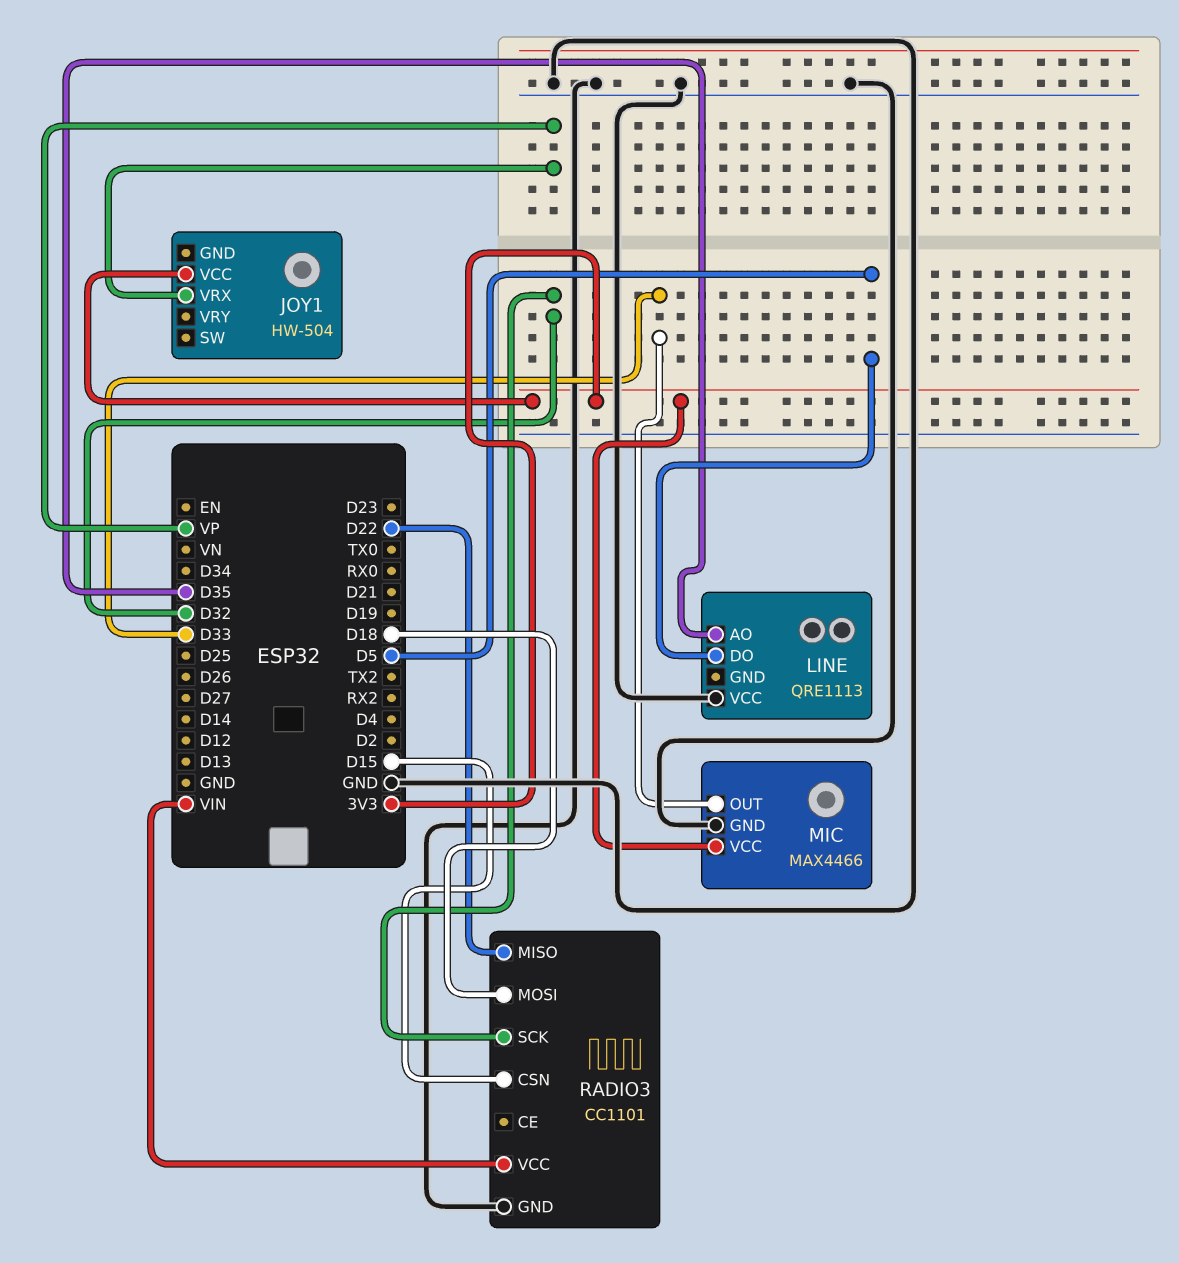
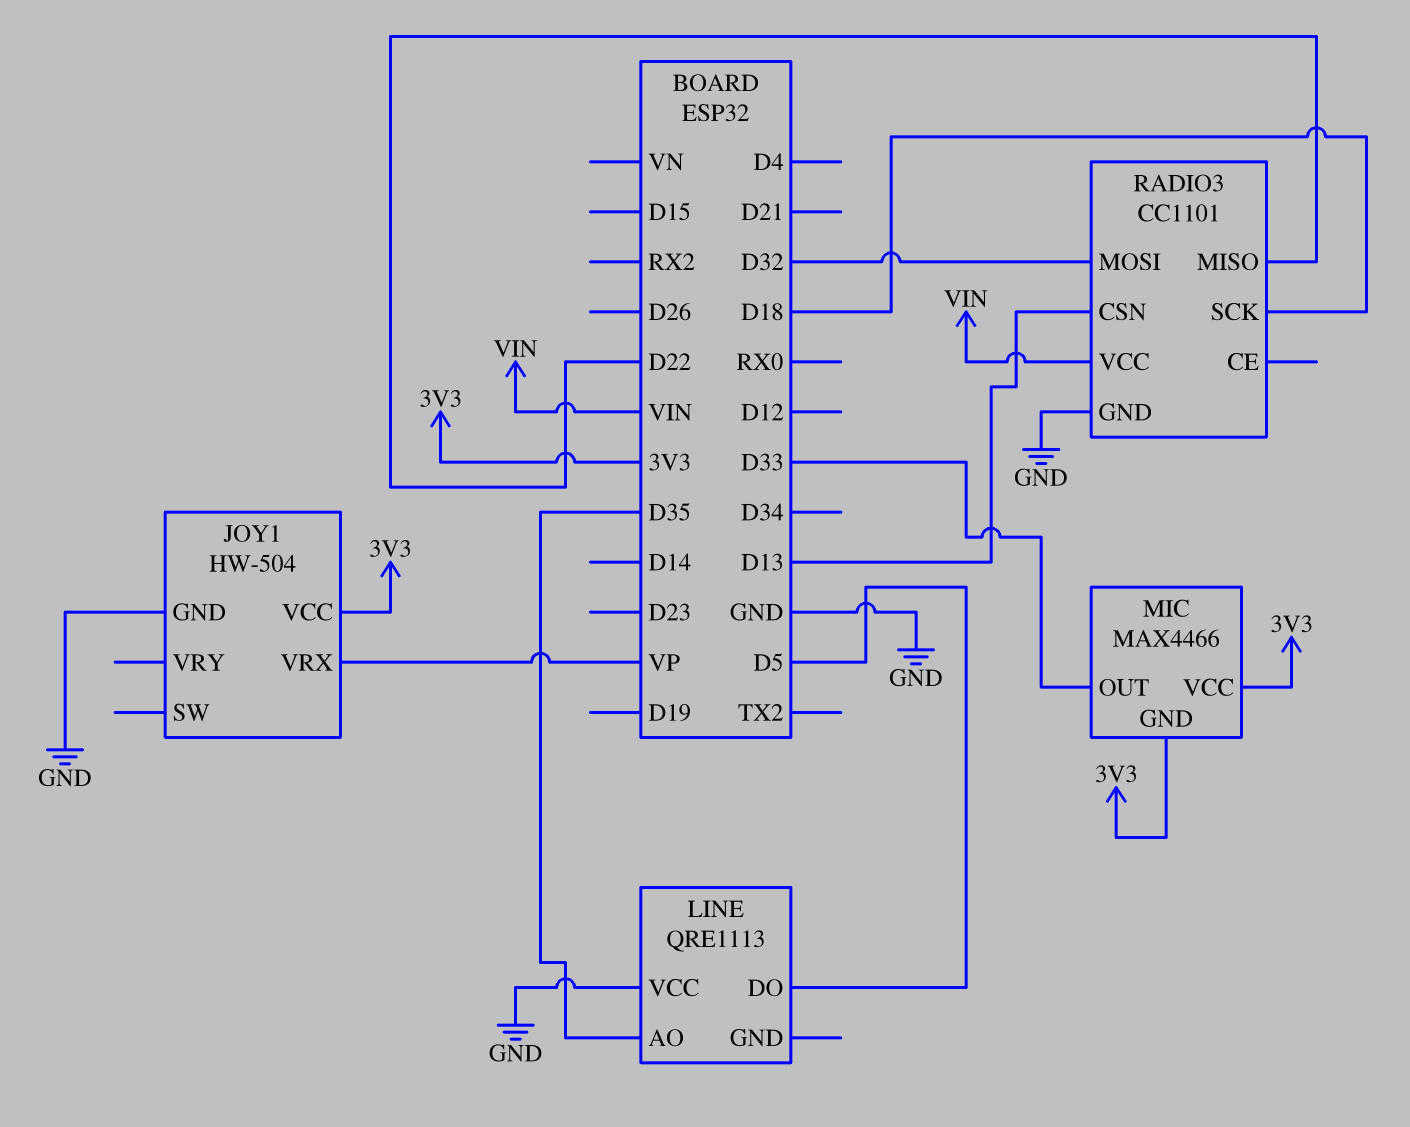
JOY1 pin GND: none -> GND
MIC pin GND: GND -> 3V3
RADIO3 pin CSN: D15 -> D13
RADIO3 pin MOSI: D18 -> D32
RADIO3 pin SCK: D32 -> D18

